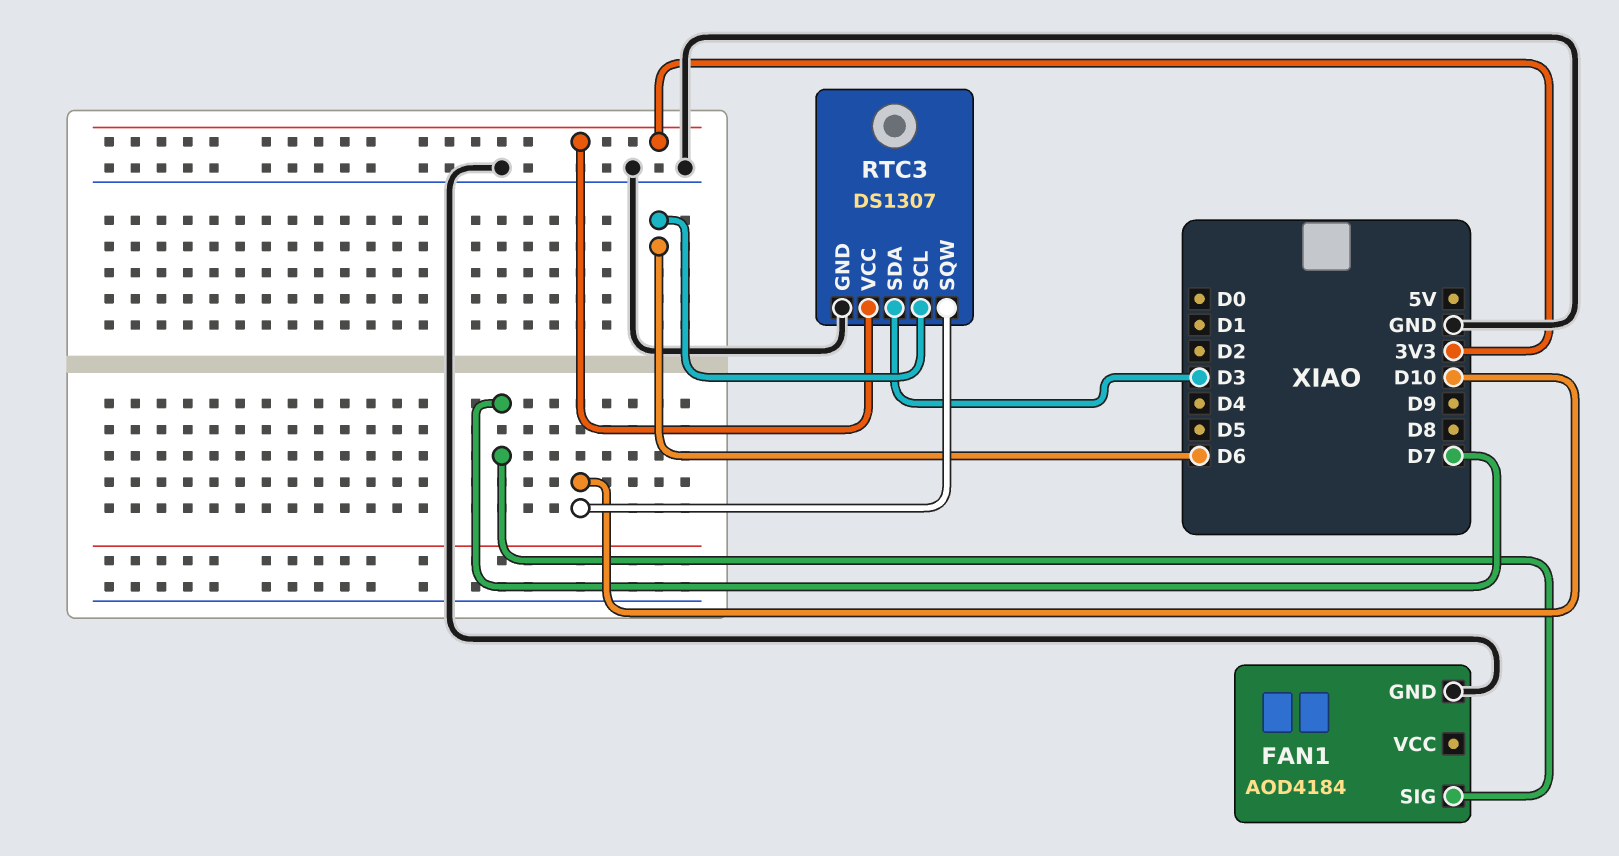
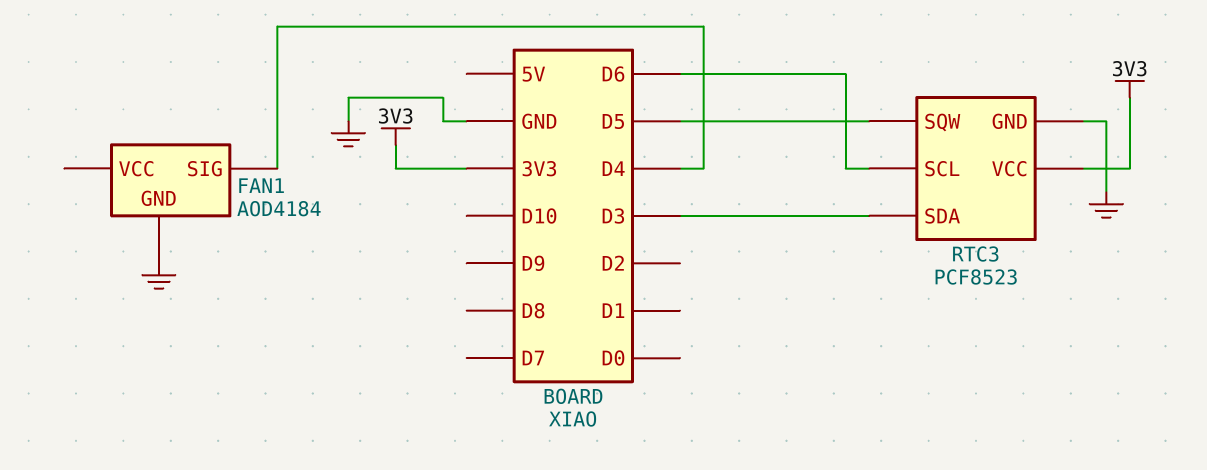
FAN1 pin SIG: D7 -> D4
RTC3: DS1307 -> PCF8523
RTC3 pin SQW: D10 -> D5

